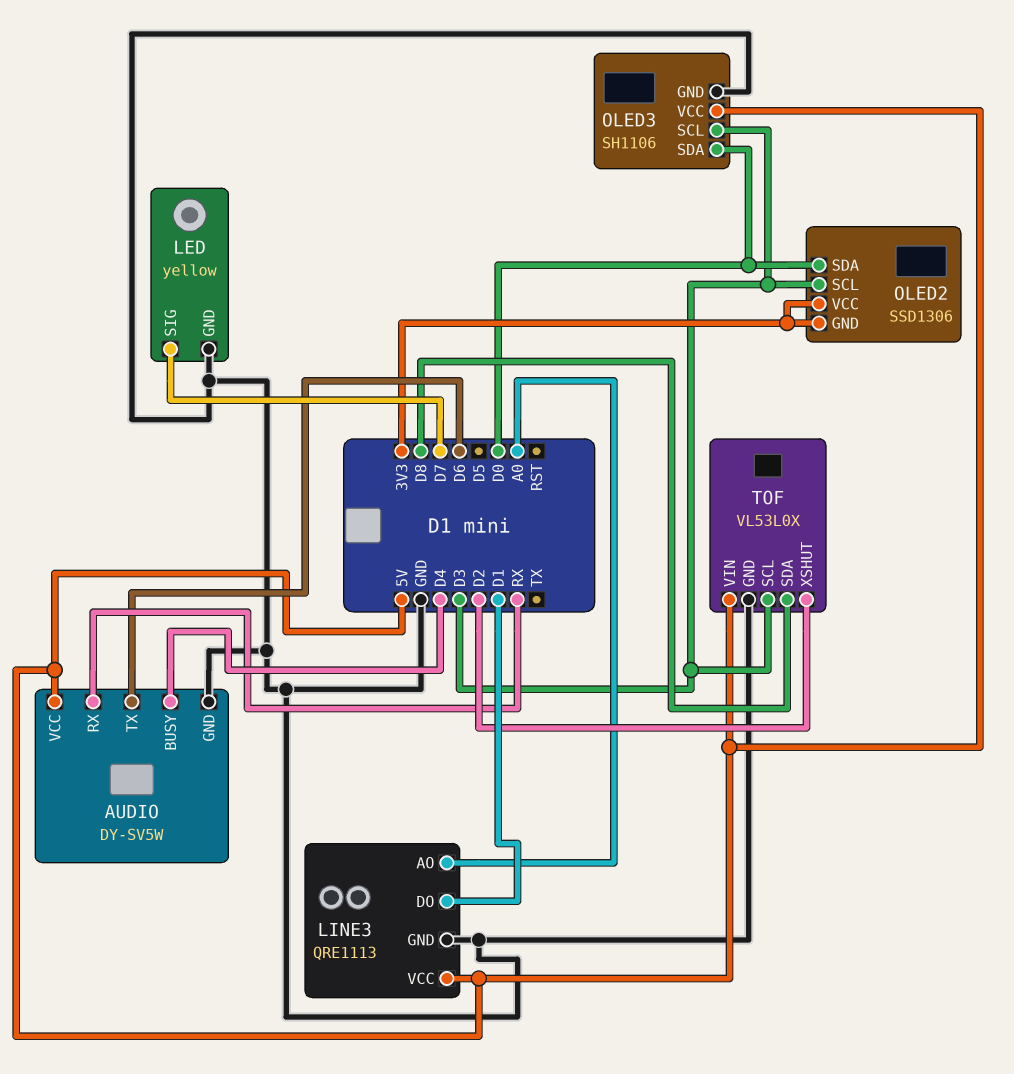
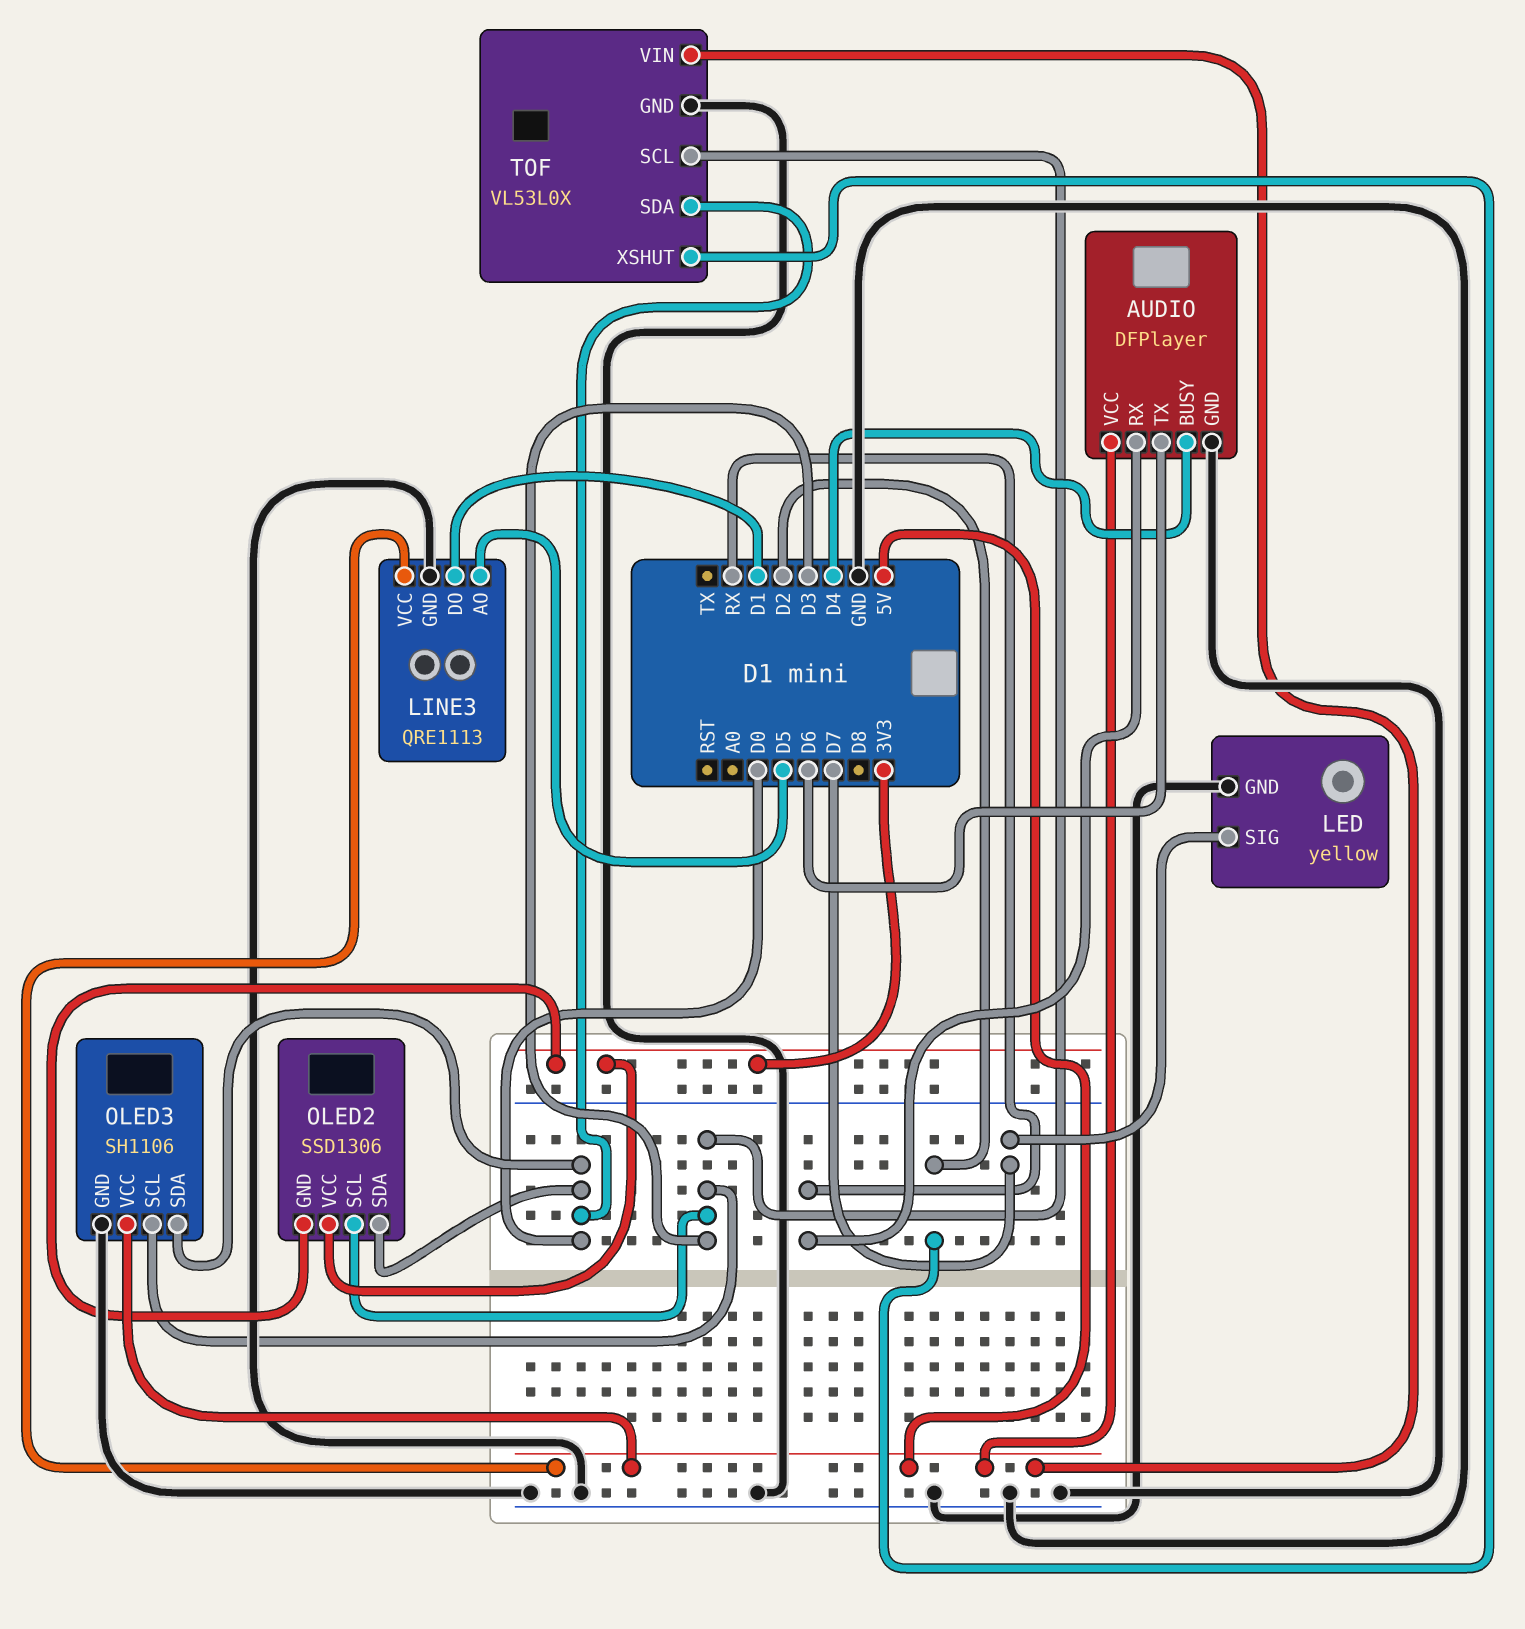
AUDIO: DY-SV5W -> DFPlayer
LINE3 pin AO: A0 -> D5
TOF pin SDA: D8 -> D0

